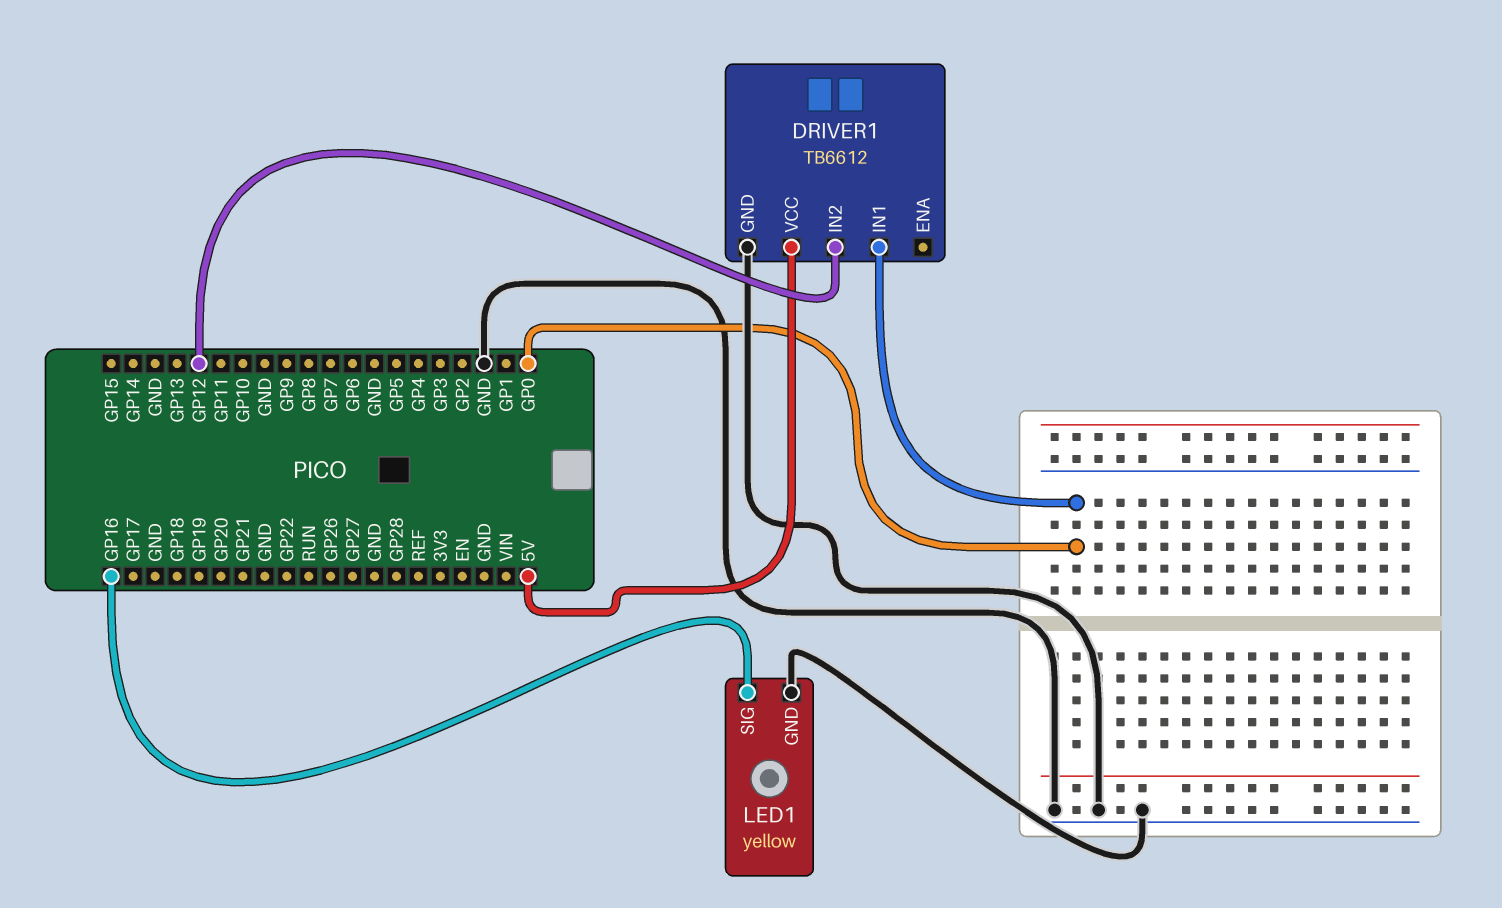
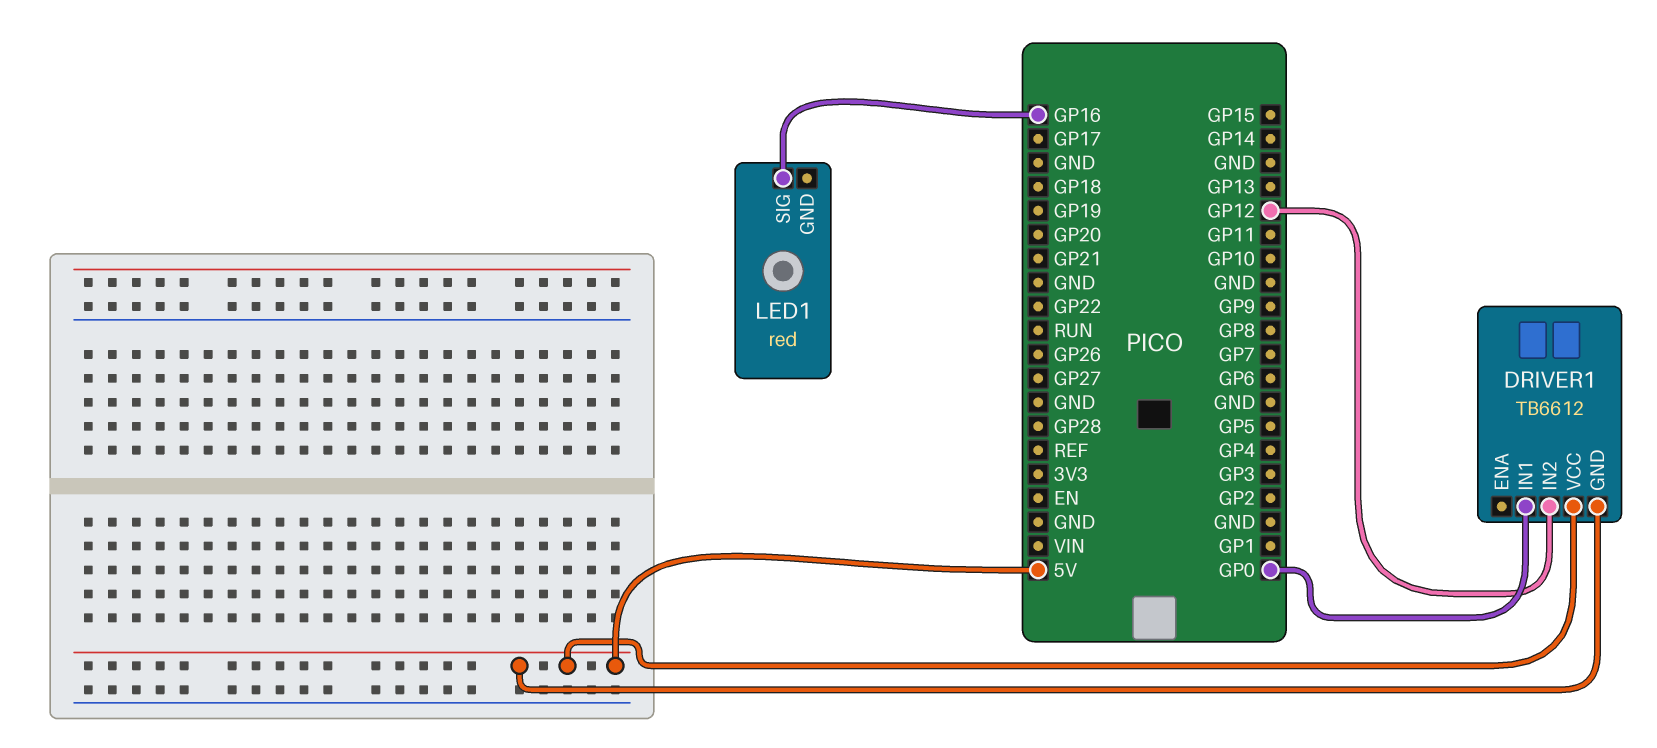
DRIVER1 pin GND: GND -> 5V
LED1: yellow -> red
LED1 pin GND: GND -> none

